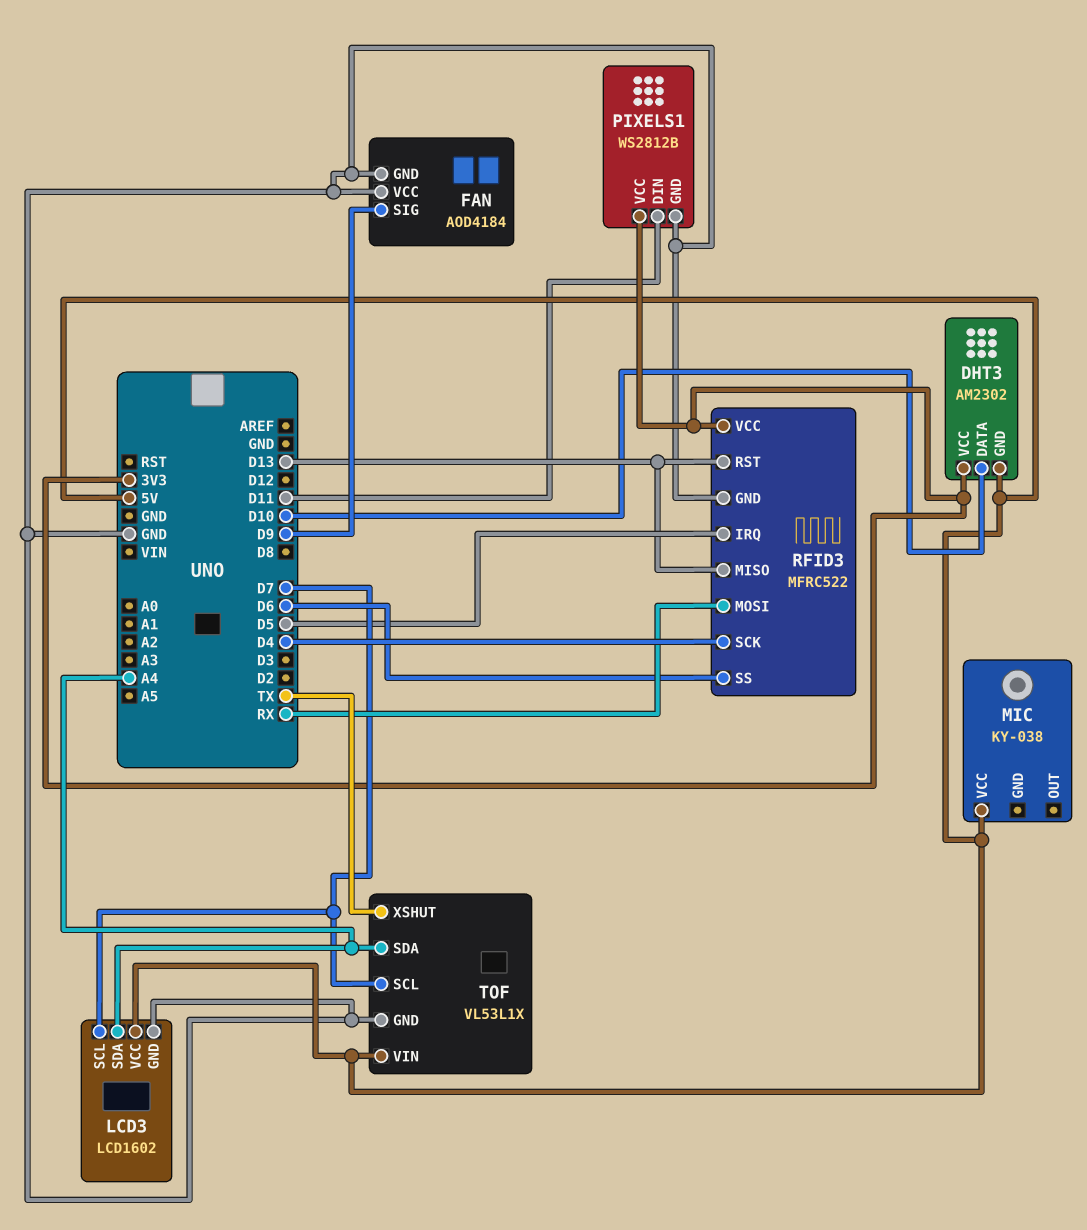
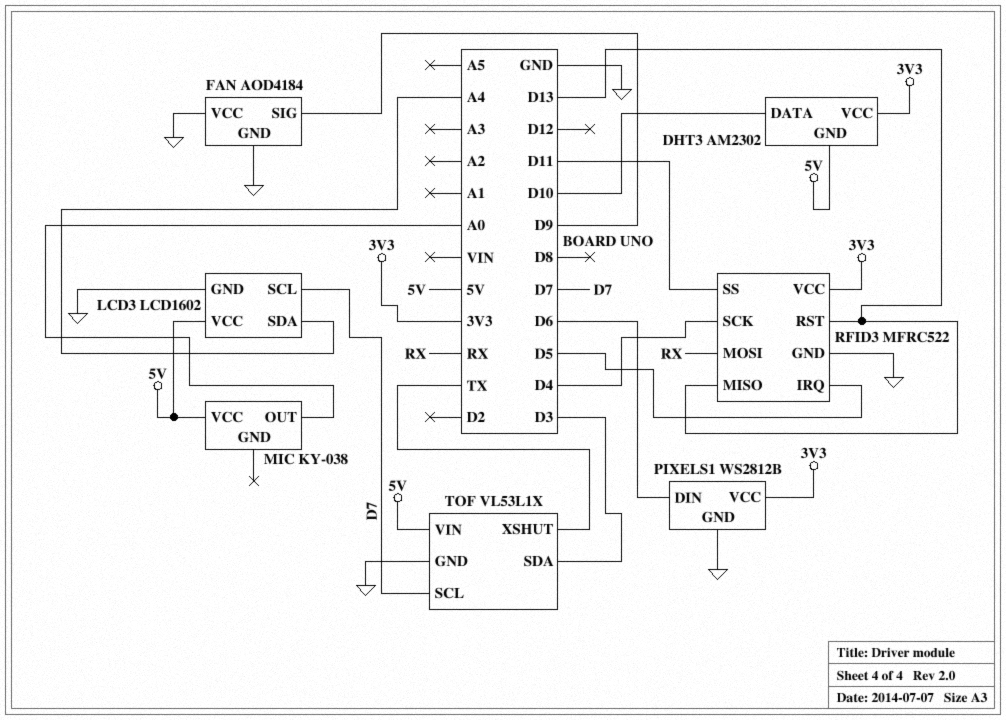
MIC pin OUT: none -> A0
PIXELS1 pin DIN: D11 -> D6
RFID3 pin SS: D6 -> D11
TOF pin SDA: A4 -> D3

